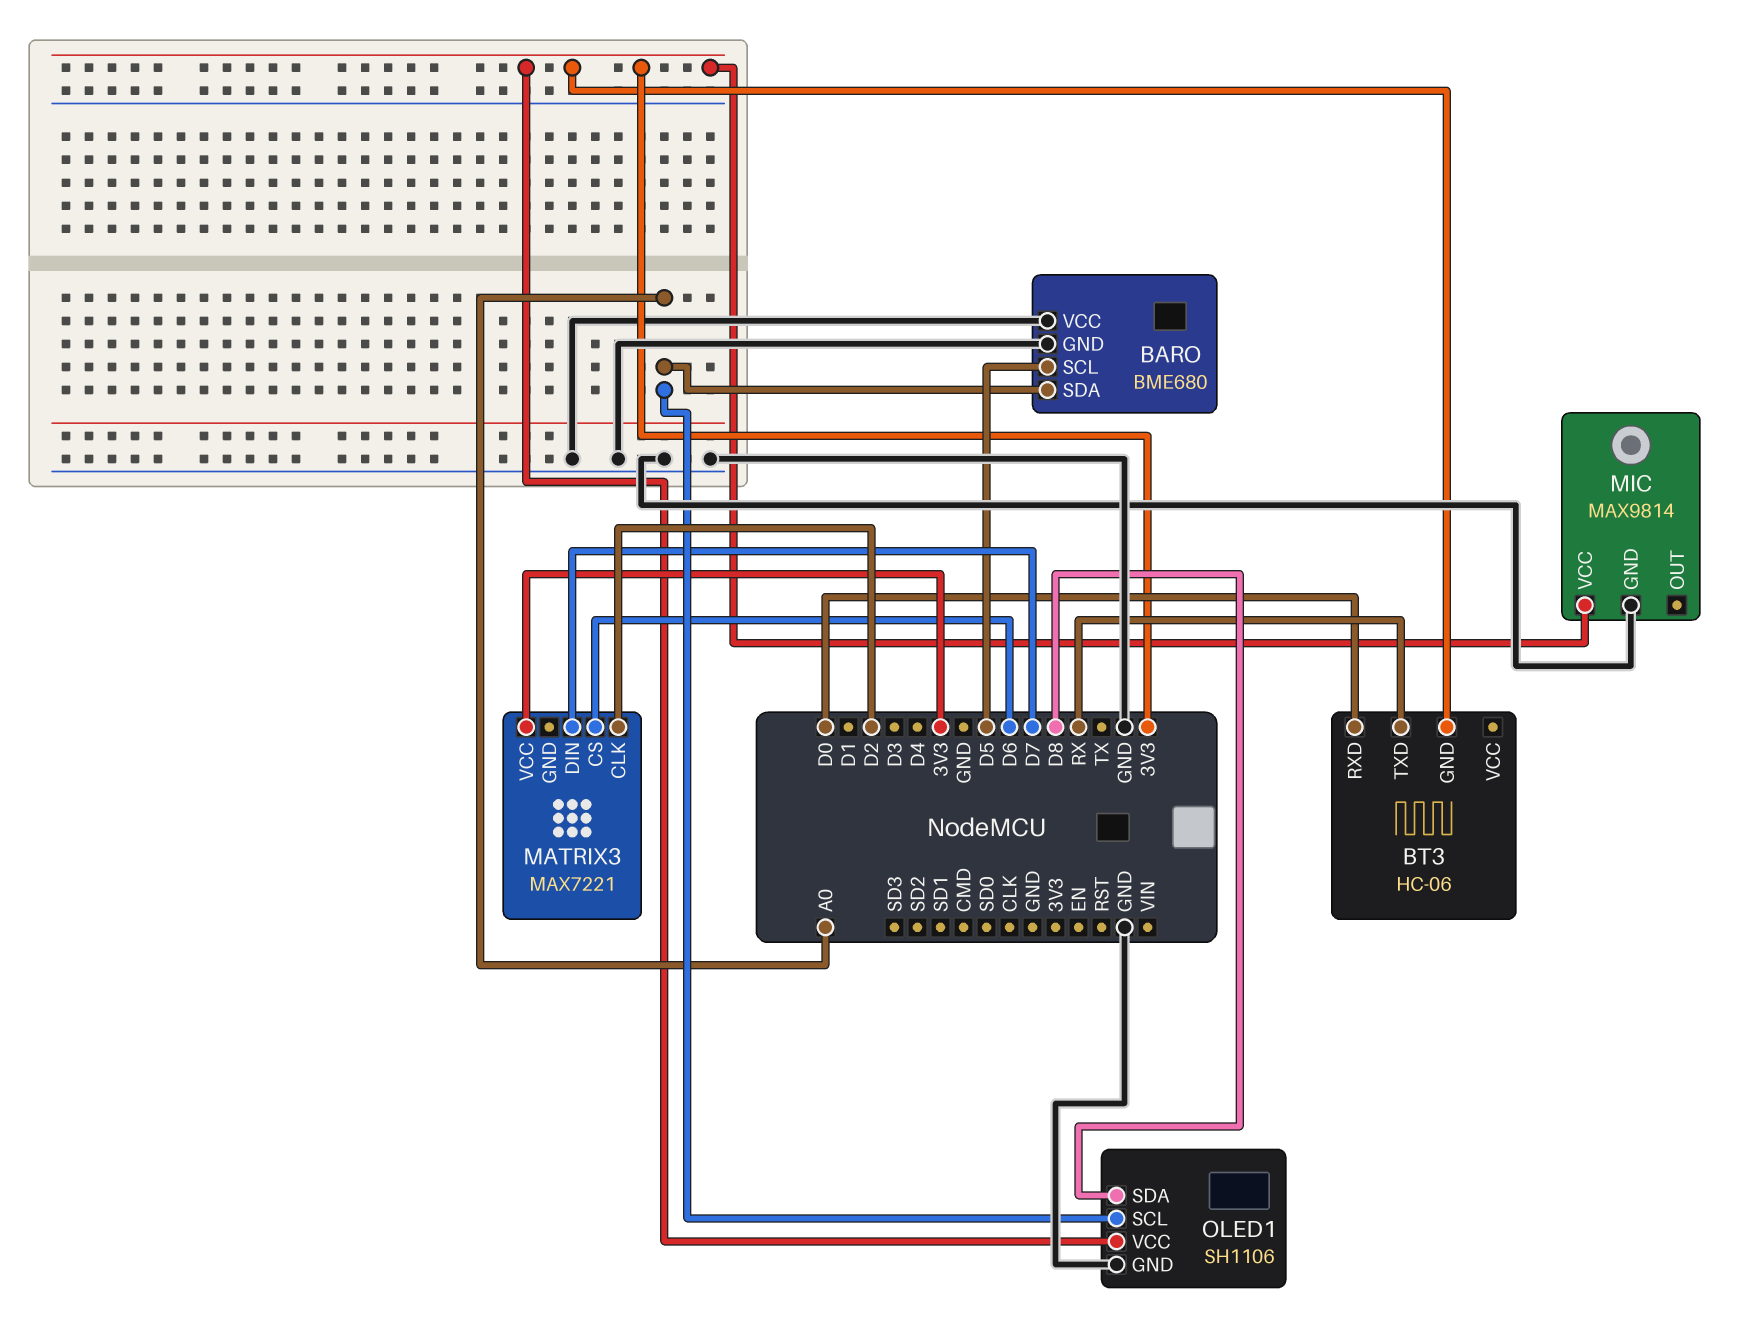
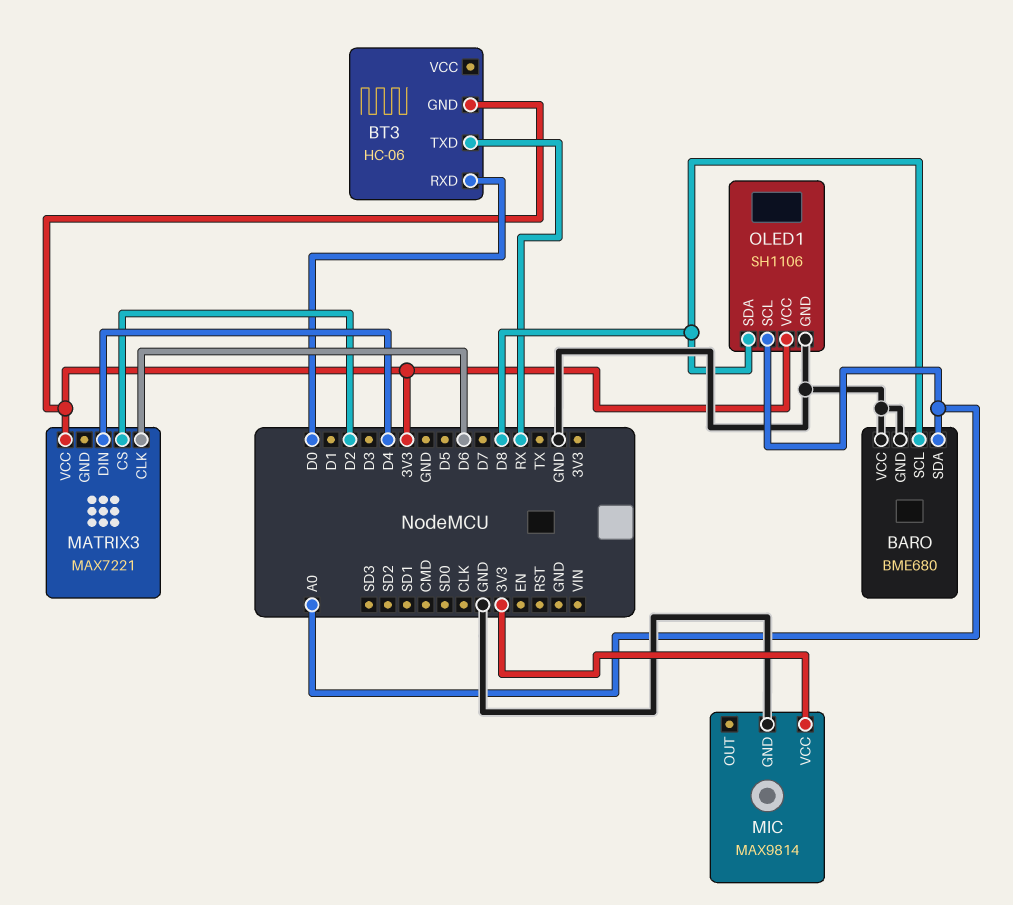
BARO pin SCL: D5 -> D8
MATRIX3 pin CLK: D2 -> D6
MATRIX3 pin CS: D6 -> D2
MATRIX3 pin DIN: D7 -> D4

